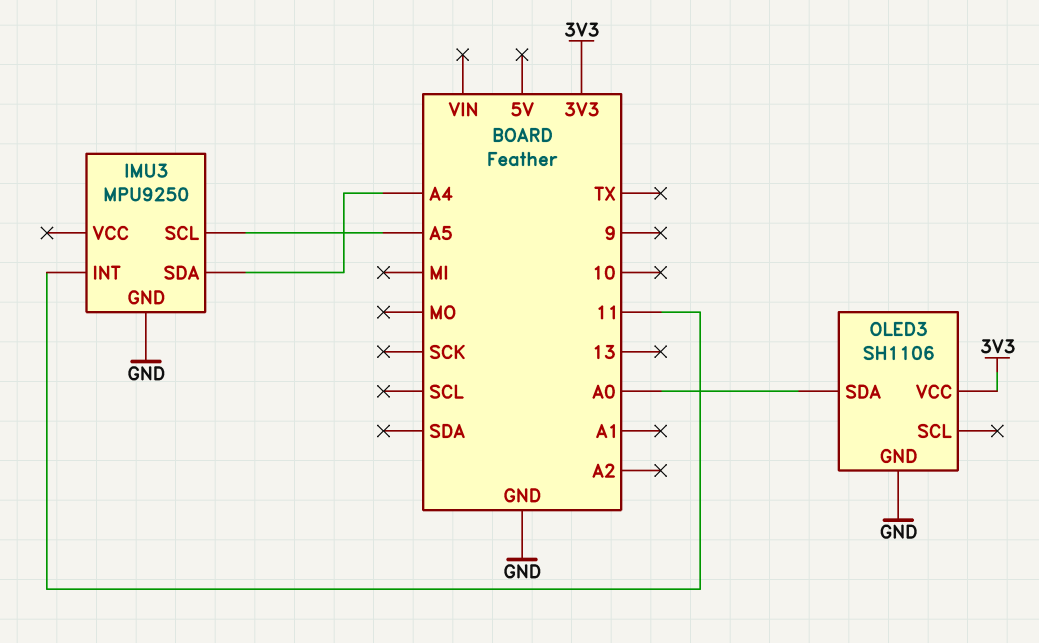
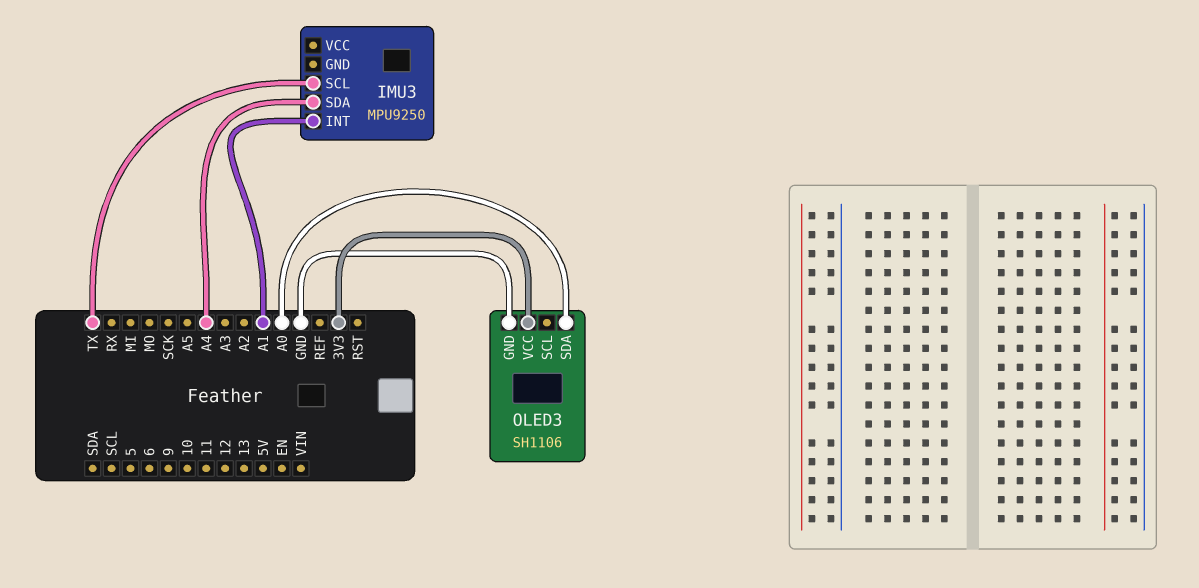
IMU3 pin GND: GND -> none
IMU3 pin INT: 11 -> A1
IMU3 pin SCL: A5 -> TX

